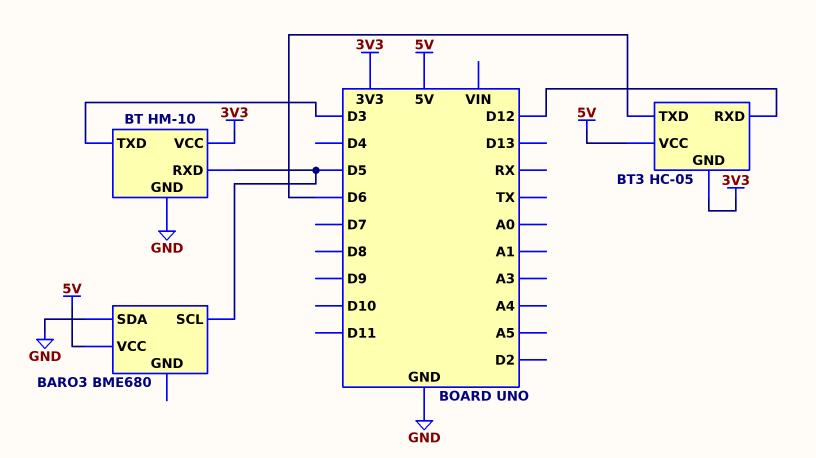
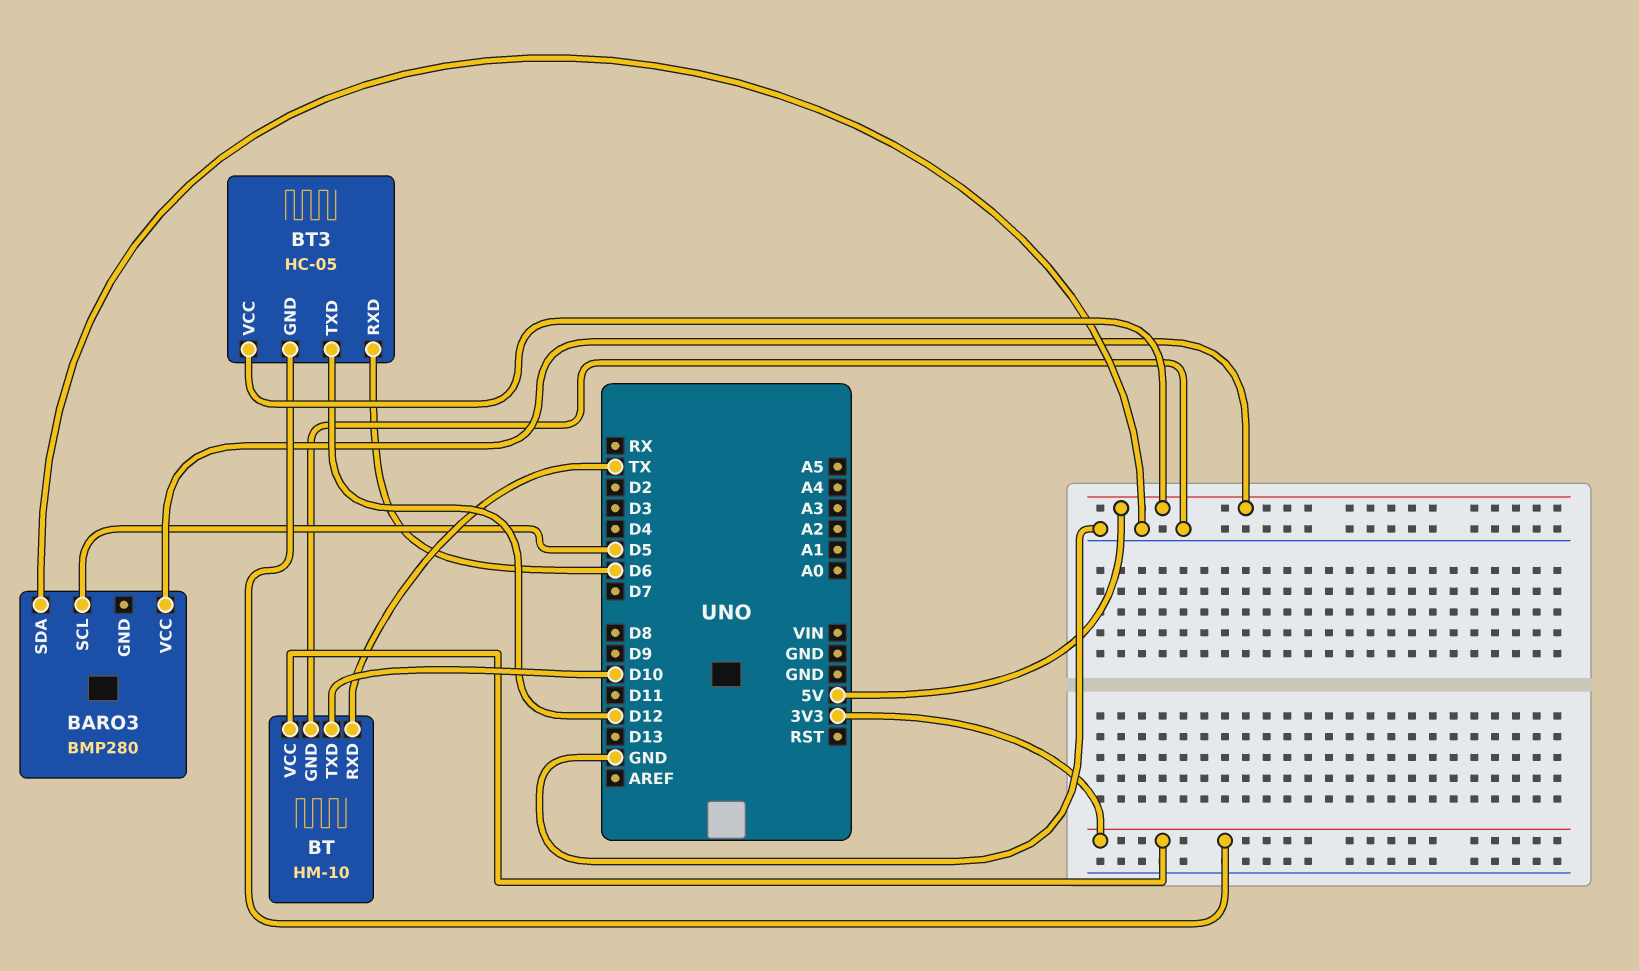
BARO3: BME680 -> BMP280
BT pin RXD: D5 -> TX
BT pin TXD: D3 -> D10
BT3 pin RXD: D12 -> D6
BT3 pin TXD: D6 -> D12

